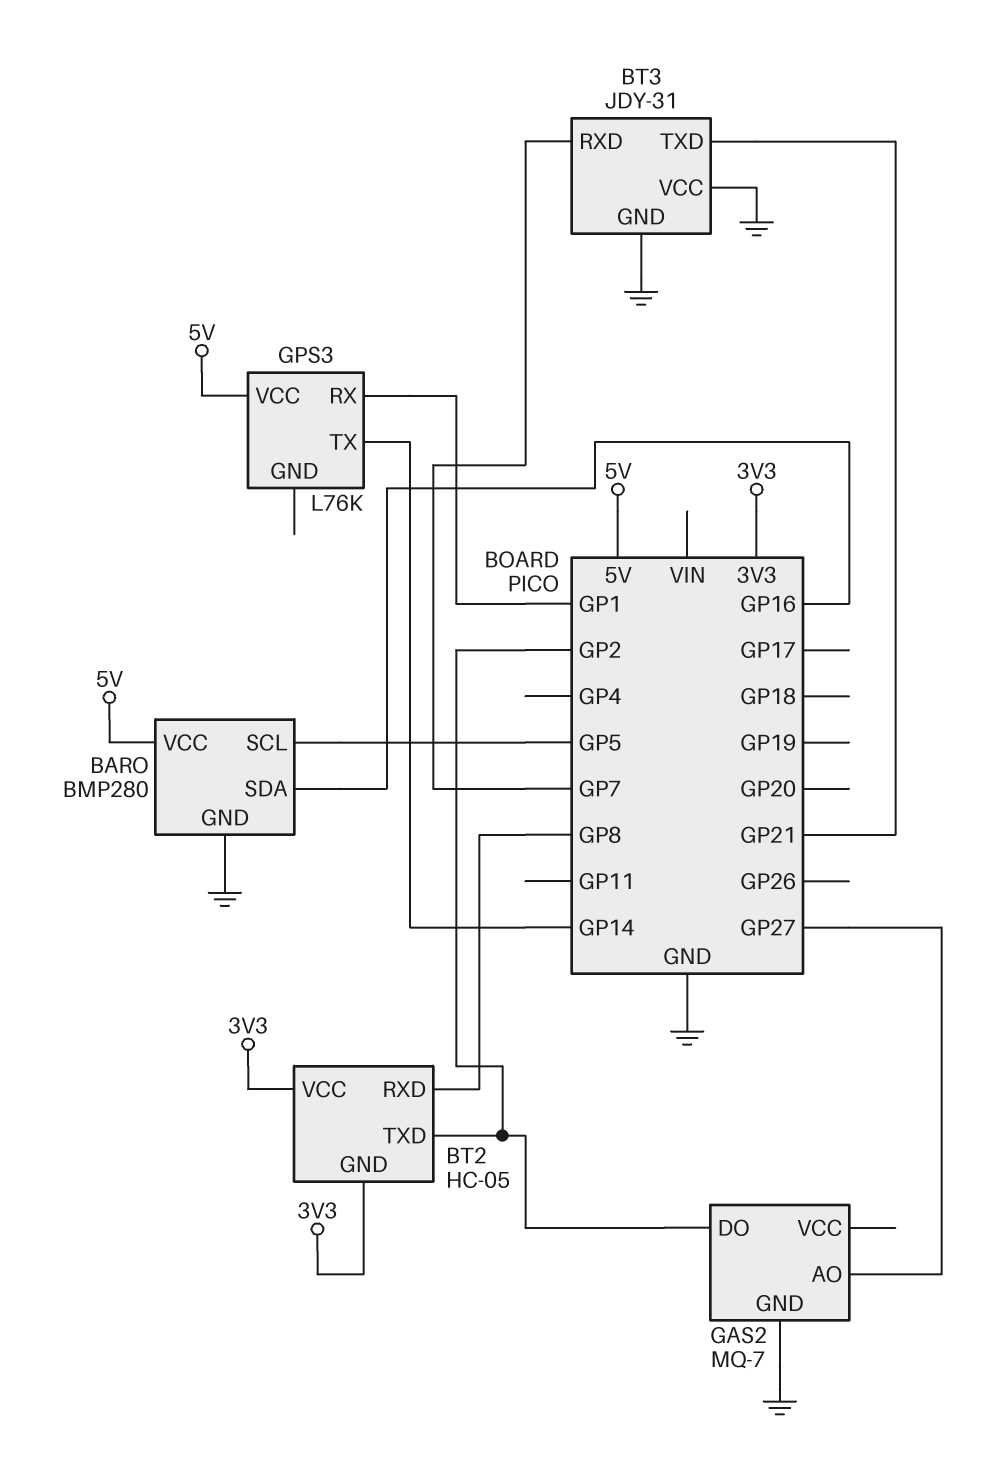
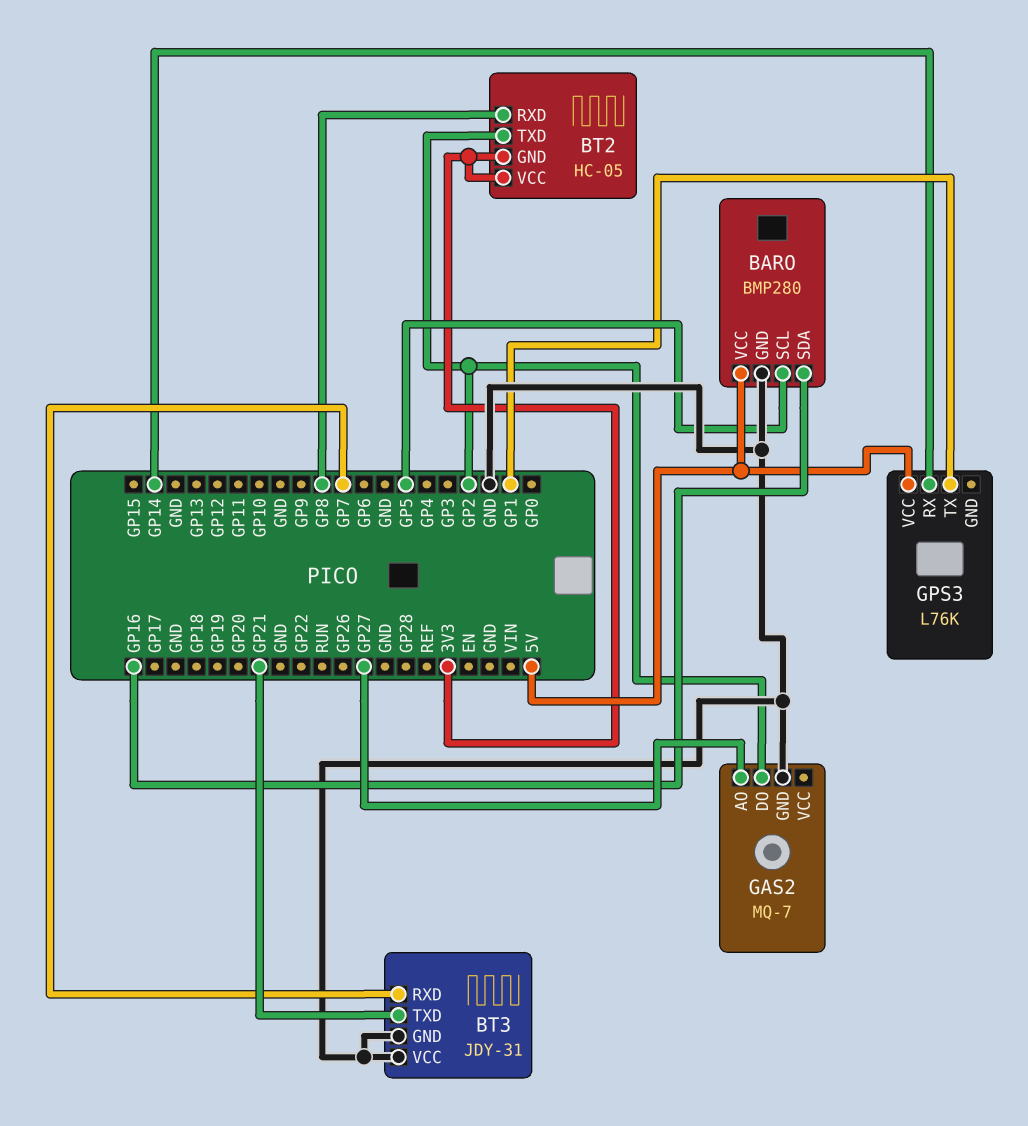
GPS3 pin RX: GP1 -> GP14
GPS3 pin TX: GP14 -> GP1

